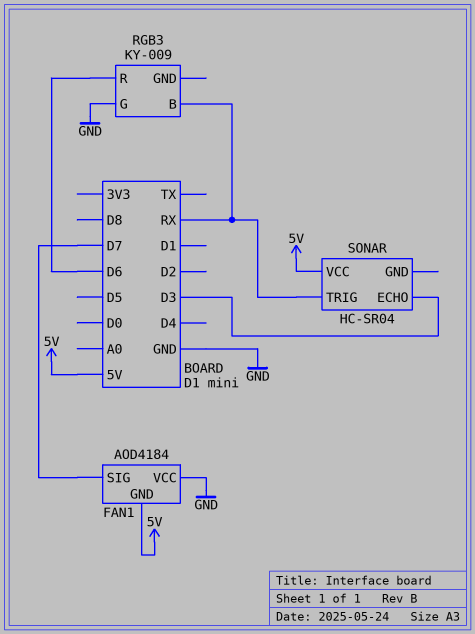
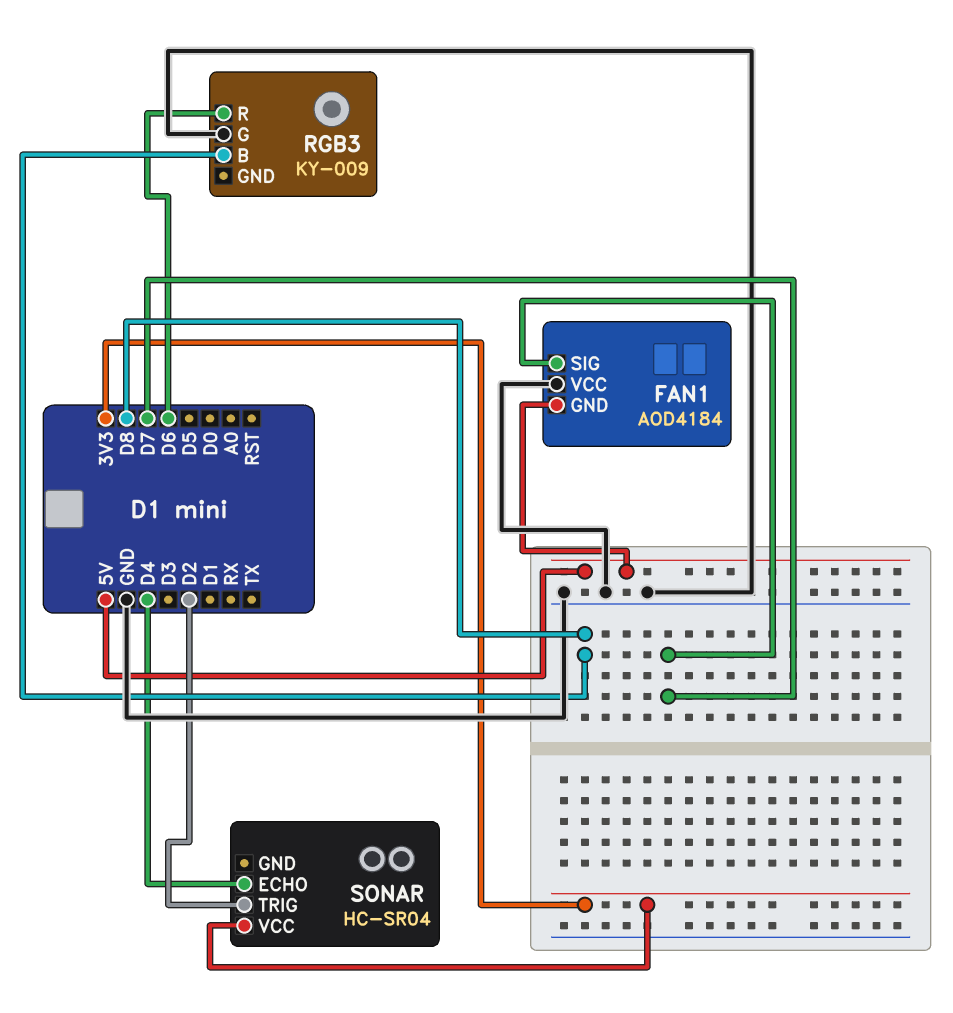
RGB3 pin B: RX -> D8
SONAR pin ECHO: D3 -> D4
SONAR pin TRIG: RX -> D2
SONAR pin VCC: 5V -> 3V3

